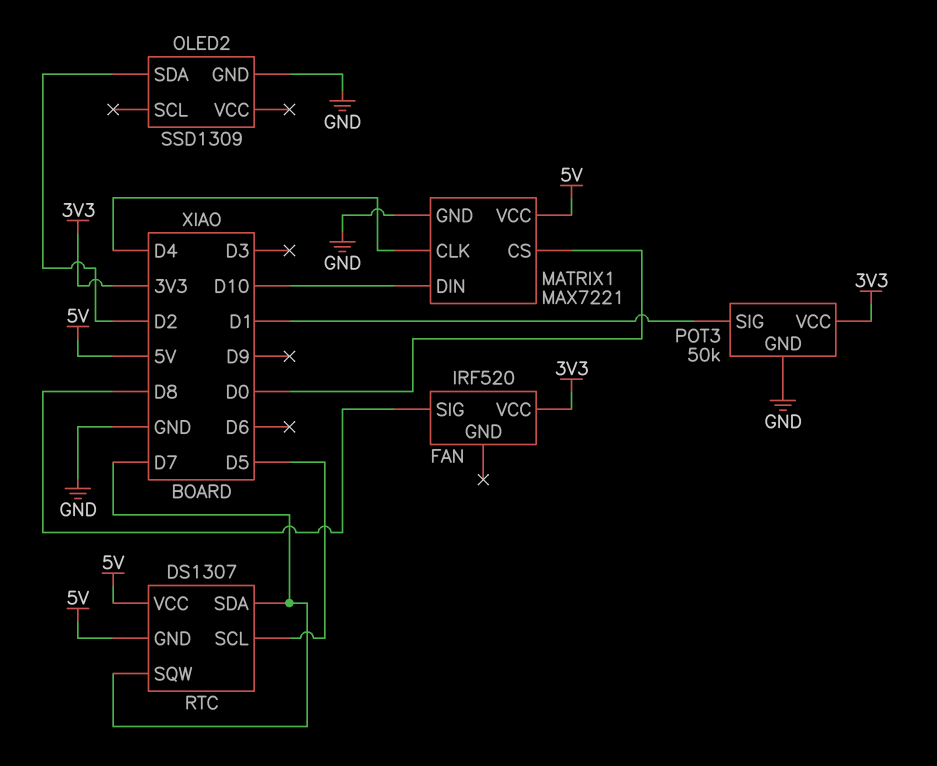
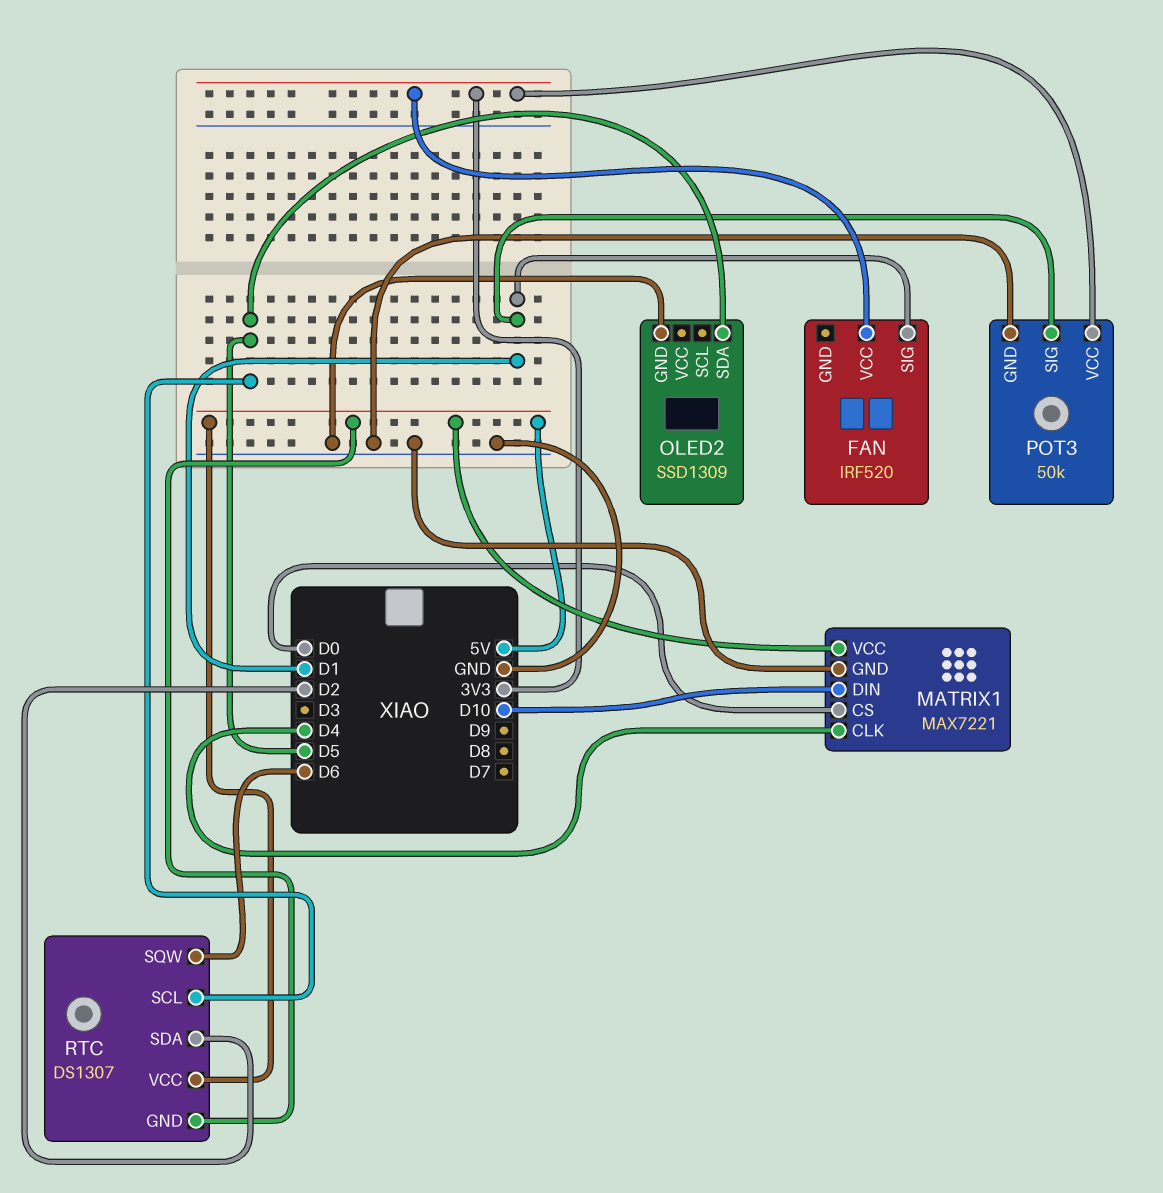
FAN pin SIG: D8 -> D1
OLED2 pin SDA: D2 -> D5
RTC pin SDA: D7 -> D2
RTC pin SQW: D7 -> D6

